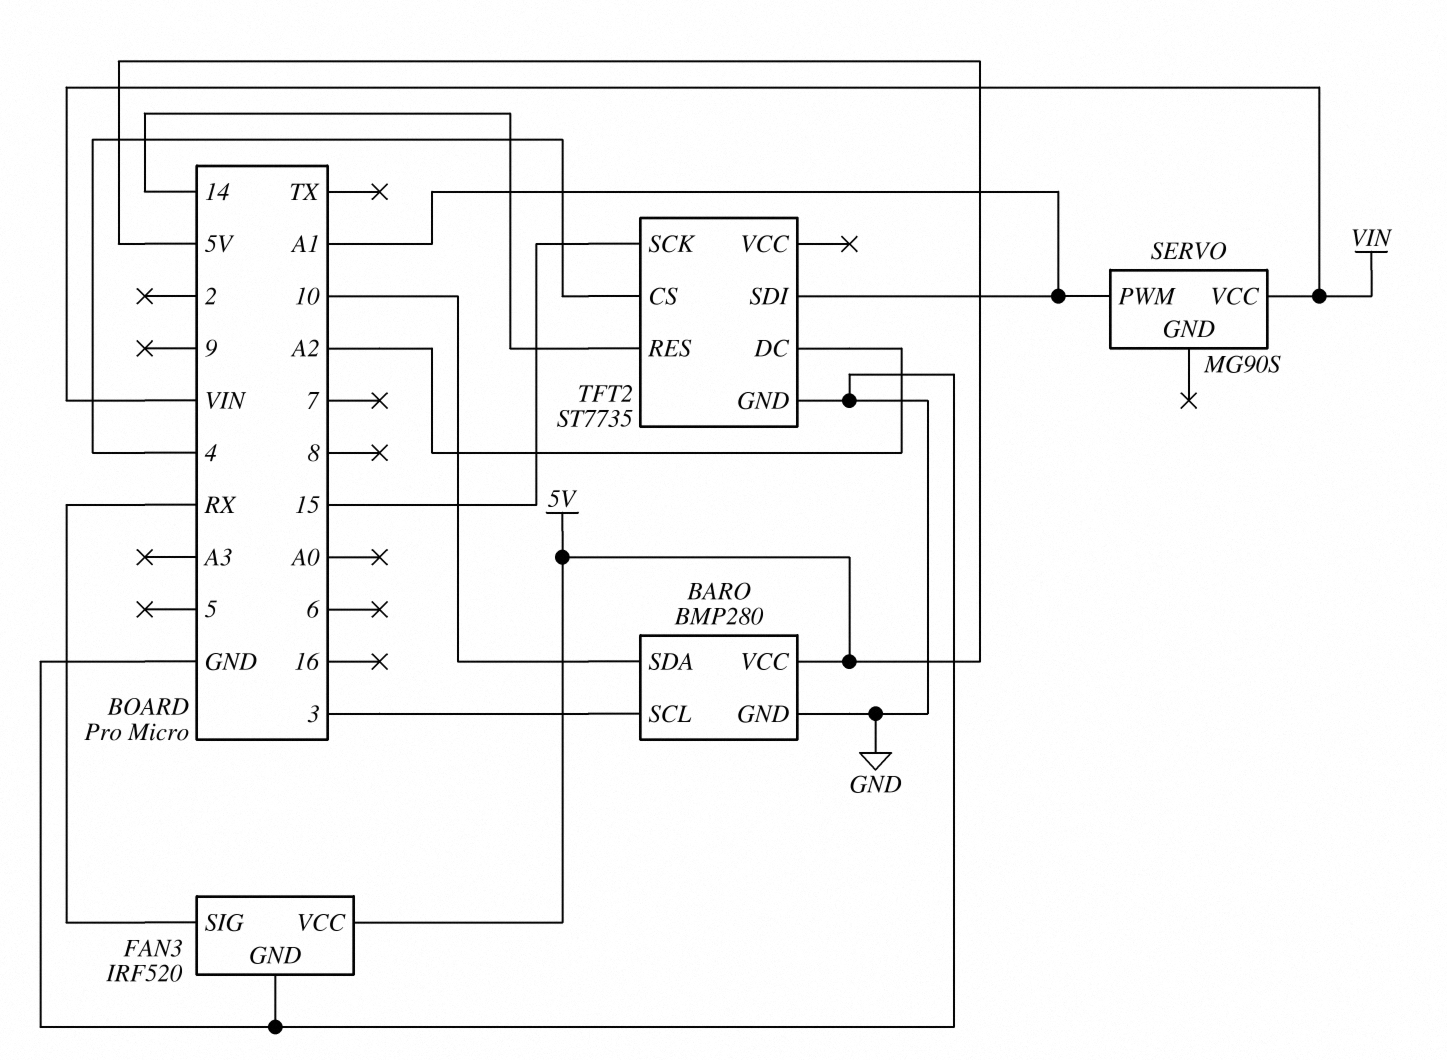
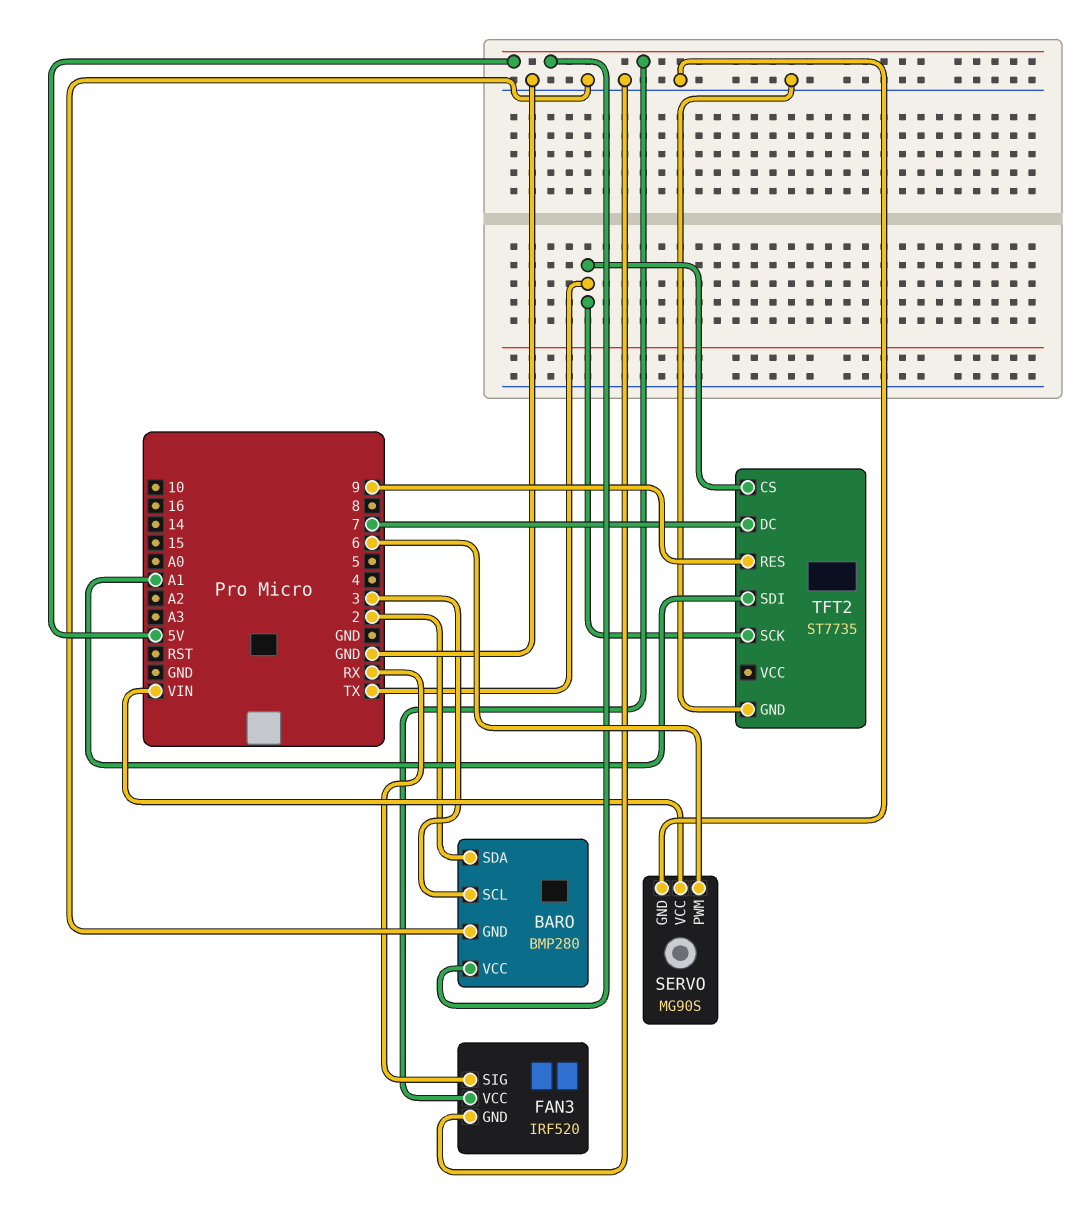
BARO pin SDA: 10 -> 2
SERVO pin GND: none -> GND
SERVO pin PWM: A1 -> 6
TFT2 pin CS: 4 -> TX
TFT2 pin DC: A2 -> 7
TFT2 pin RES: 14 -> 9
TFT2 pin SCK: 15 -> TX

